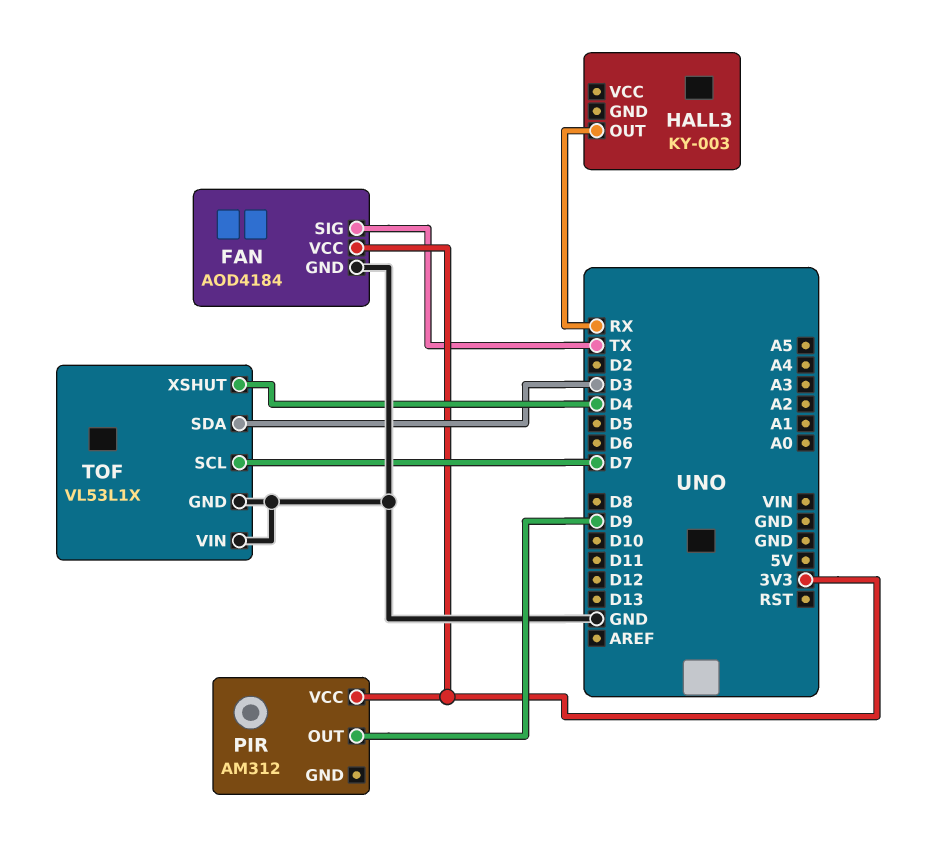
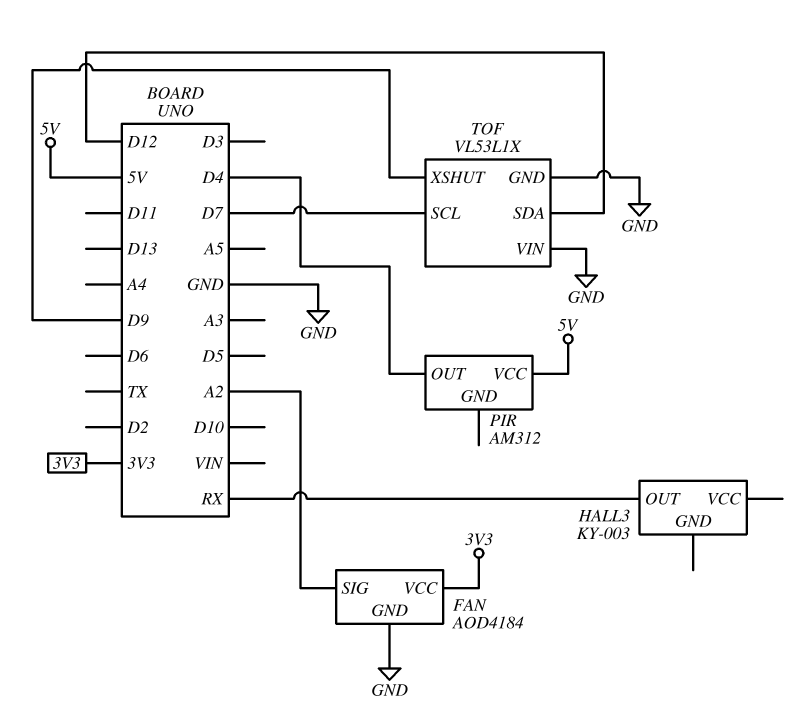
FAN pin SIG: TX -> A2
PIR pin OUT: D9 -> D4
PIR pin VCC: 3V3 -> 5V
TOF pin SDA: D3 -> D12
TOF pin XSHUT: D4 -> D9

